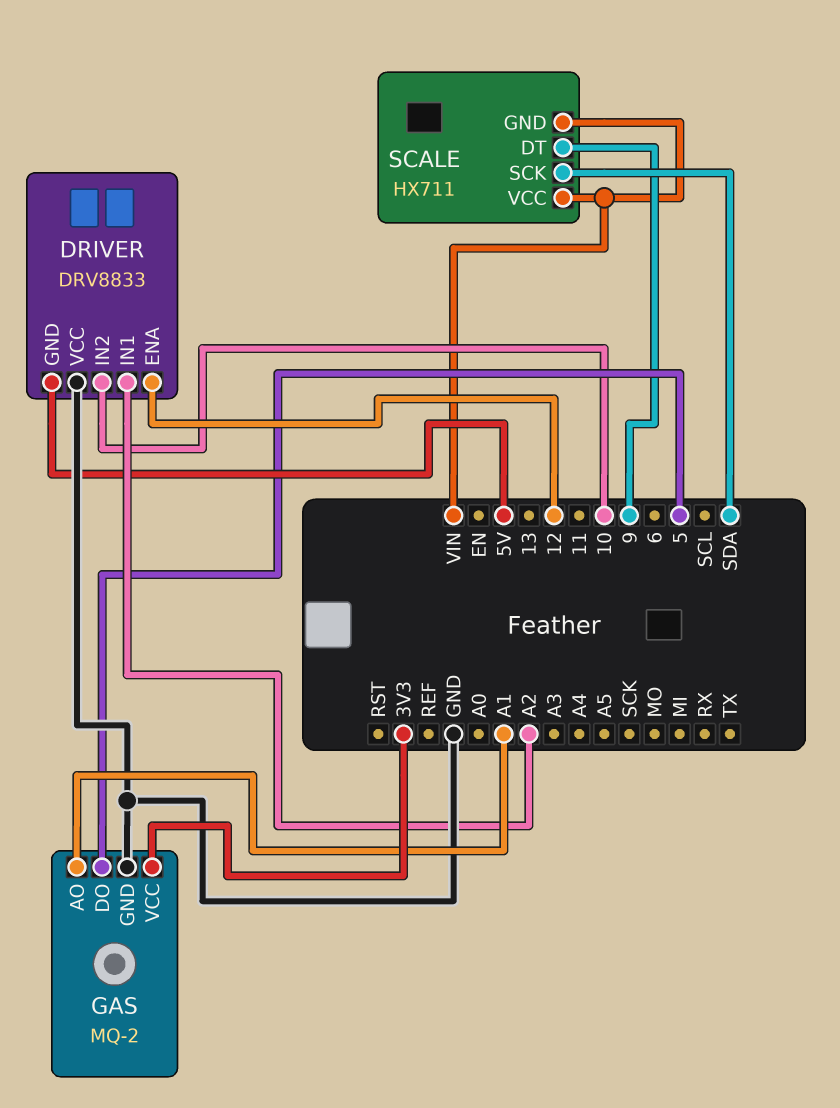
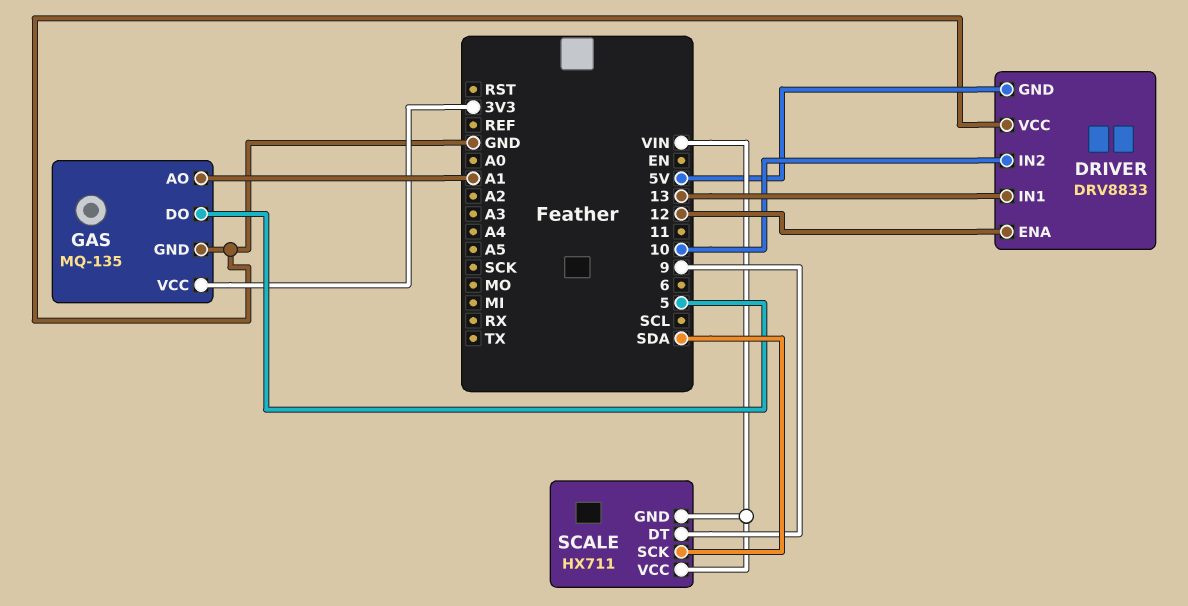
DRIVER pin IN1: A2 -> 13
GAS: MQ-2 -> MQ-135

